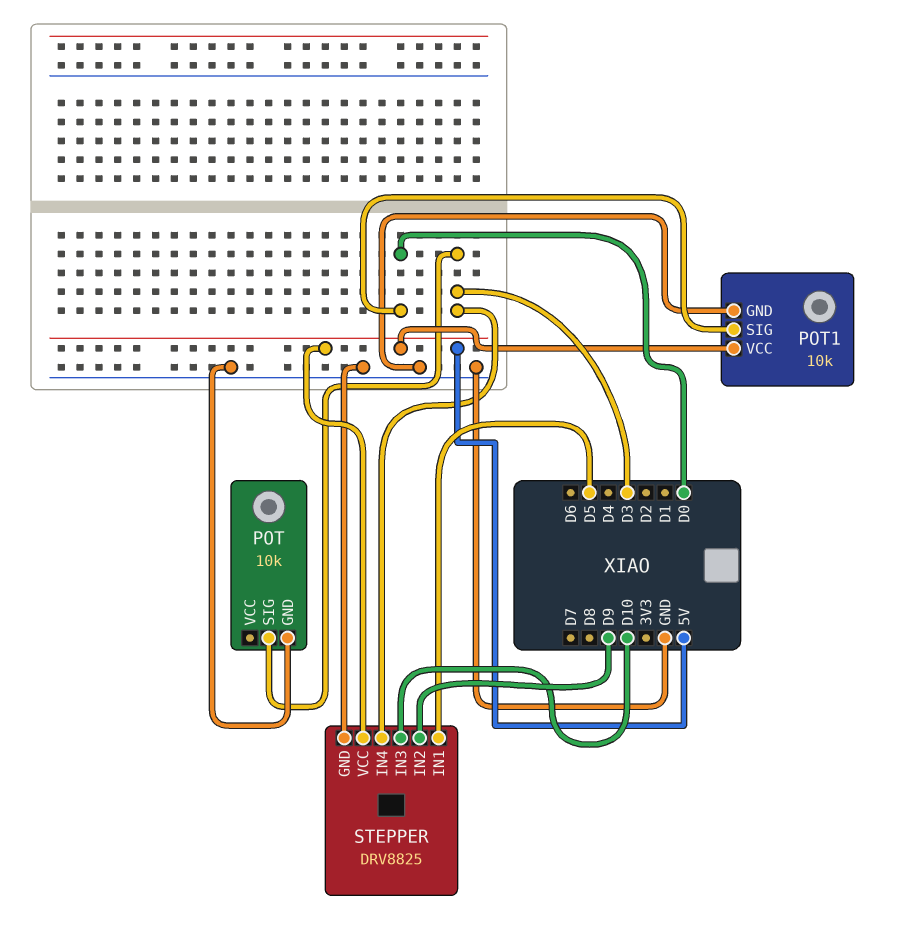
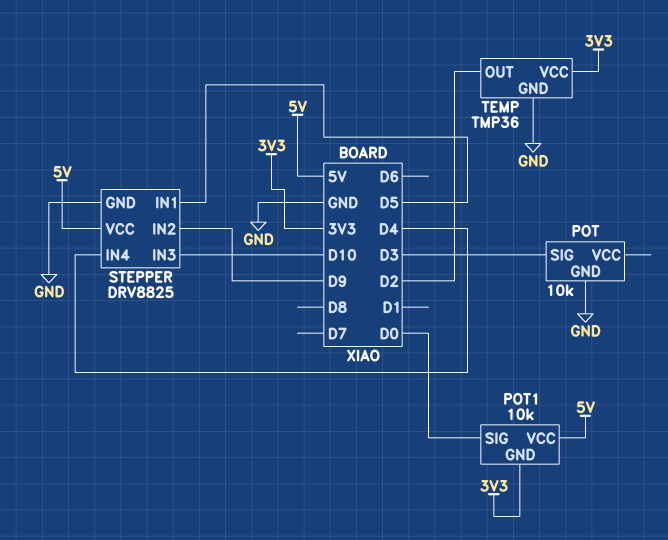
POT1 pin GND: GND -> 3V3
STEPPER pin IN4: D3 -> D4
TEMP: none -> TMP36
TEMP pin GND: none -> GND
TEMP pin OUT: none -> D2
TEMP pin VCC: none -> 3V3

